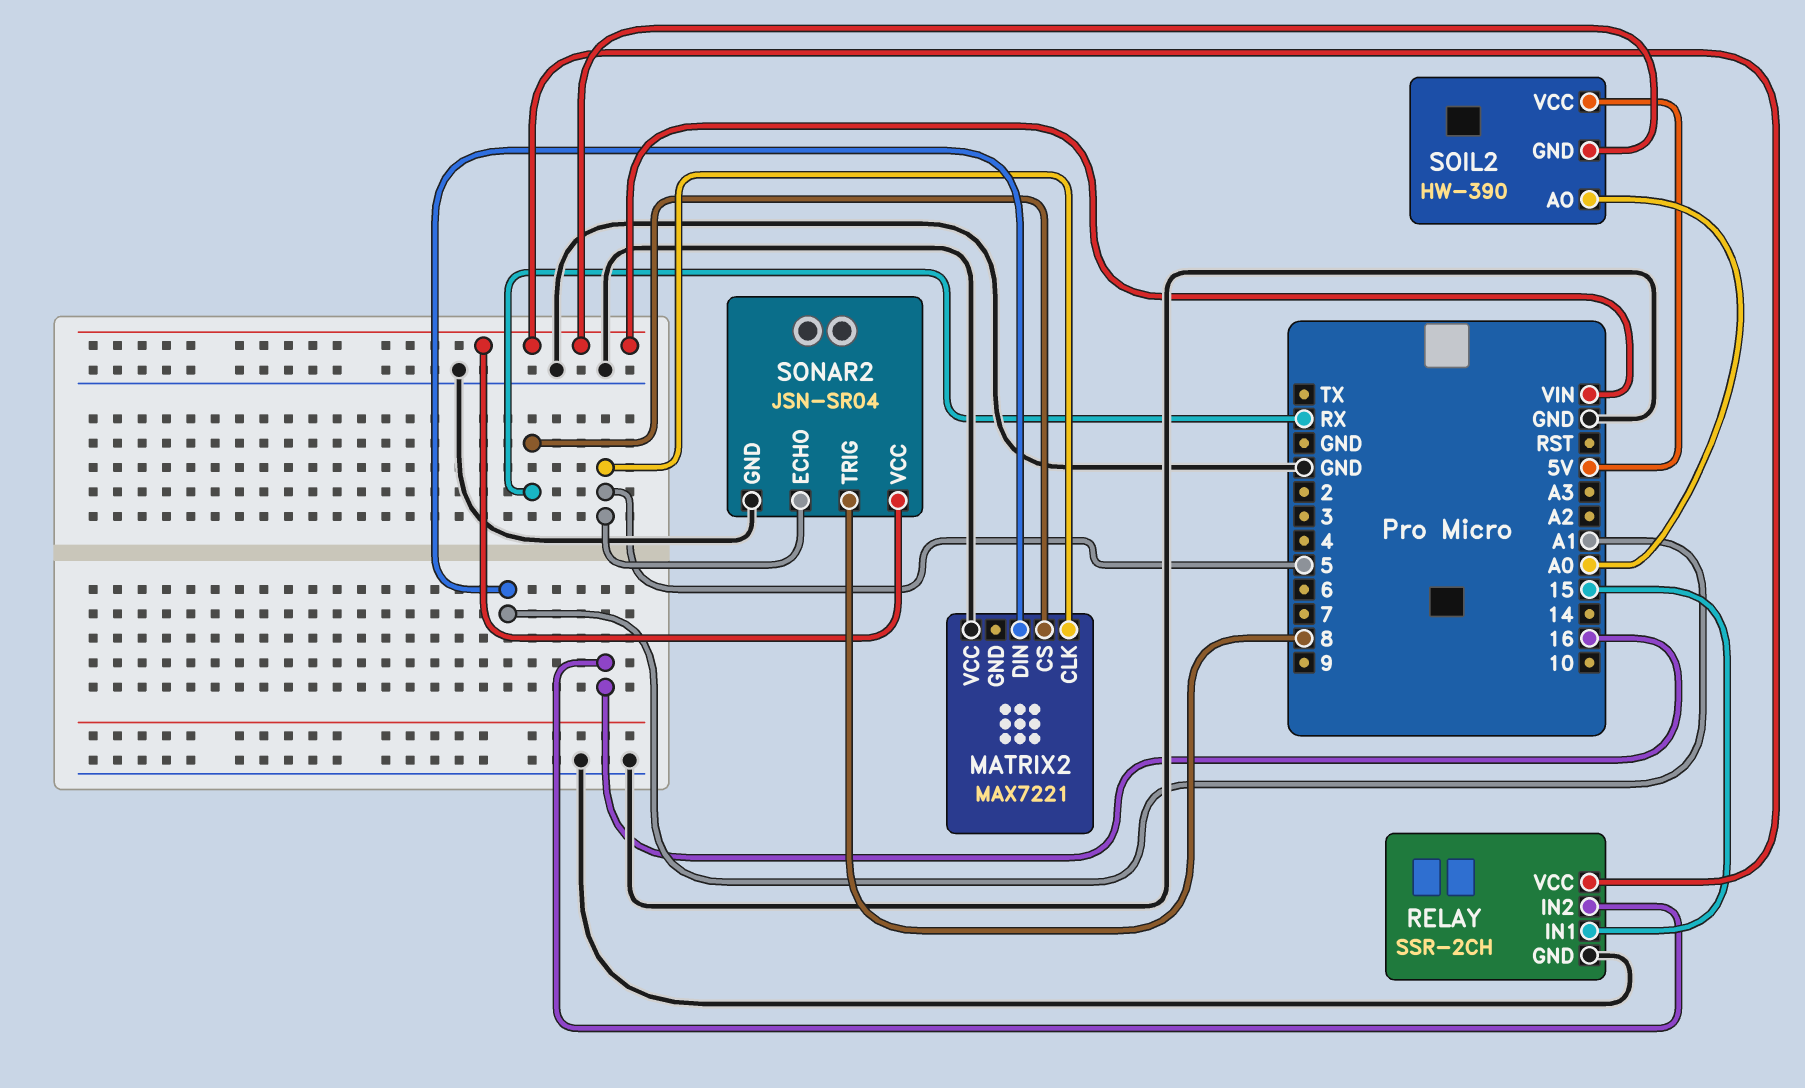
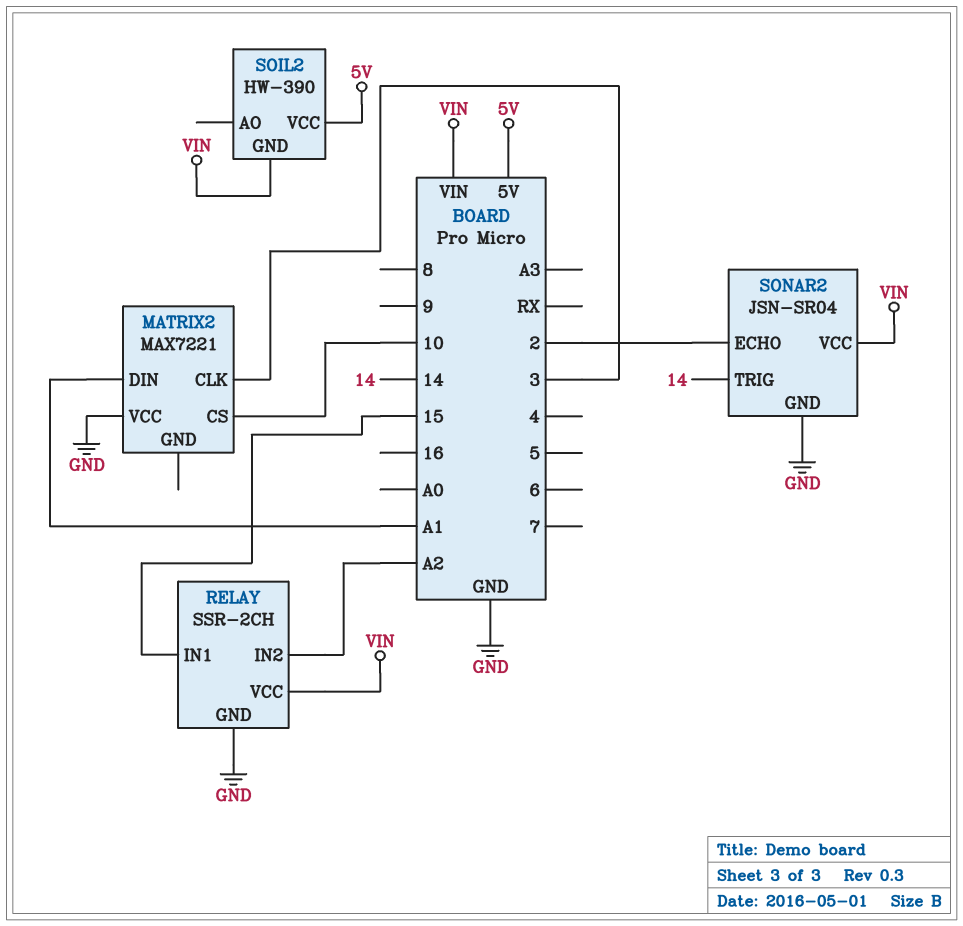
MATRIX2 pin CLK: 5 -> 3
MATRIX2 pin CS: RX -> 10
RELAY pin IN2: 16 -> A2
SOIL2 pin AO: A0 -> none
SONAR2 pin ECHO: 5 -> 2
SONAR2 pin TRIG: 8 -> 14

